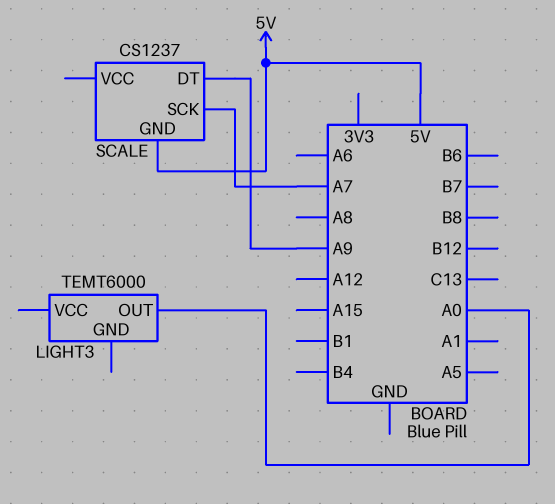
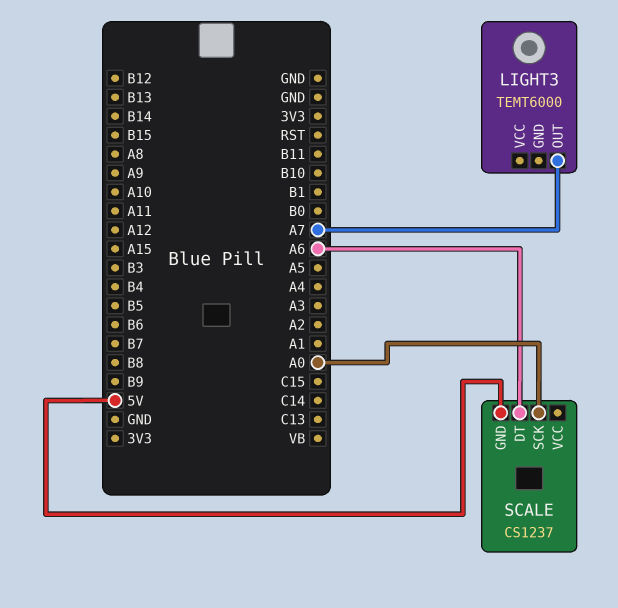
LIGHT3 pin OUT: A0 -> A7
SCALE pin DT: A9 -> A6
SCALE pin SCK: A7 -> A0

